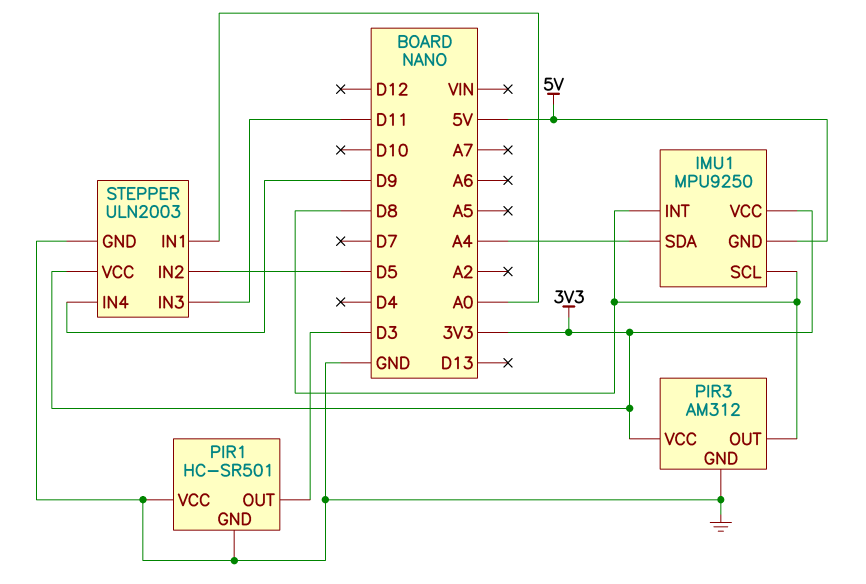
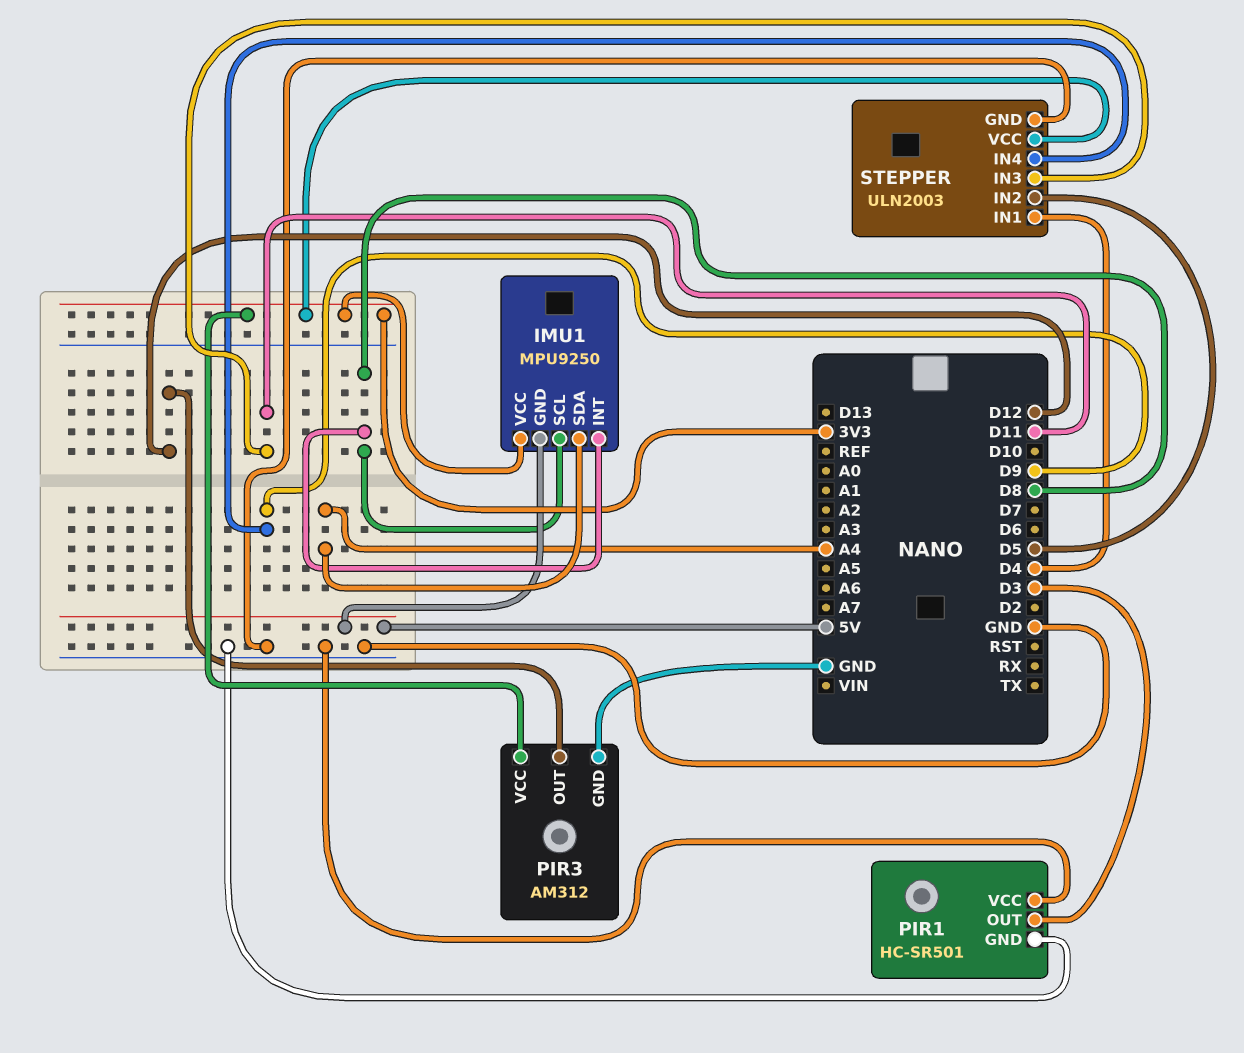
PIR3 pin OUT: D8 -> D12
STEPPER pin IN1: A0 -> D4

